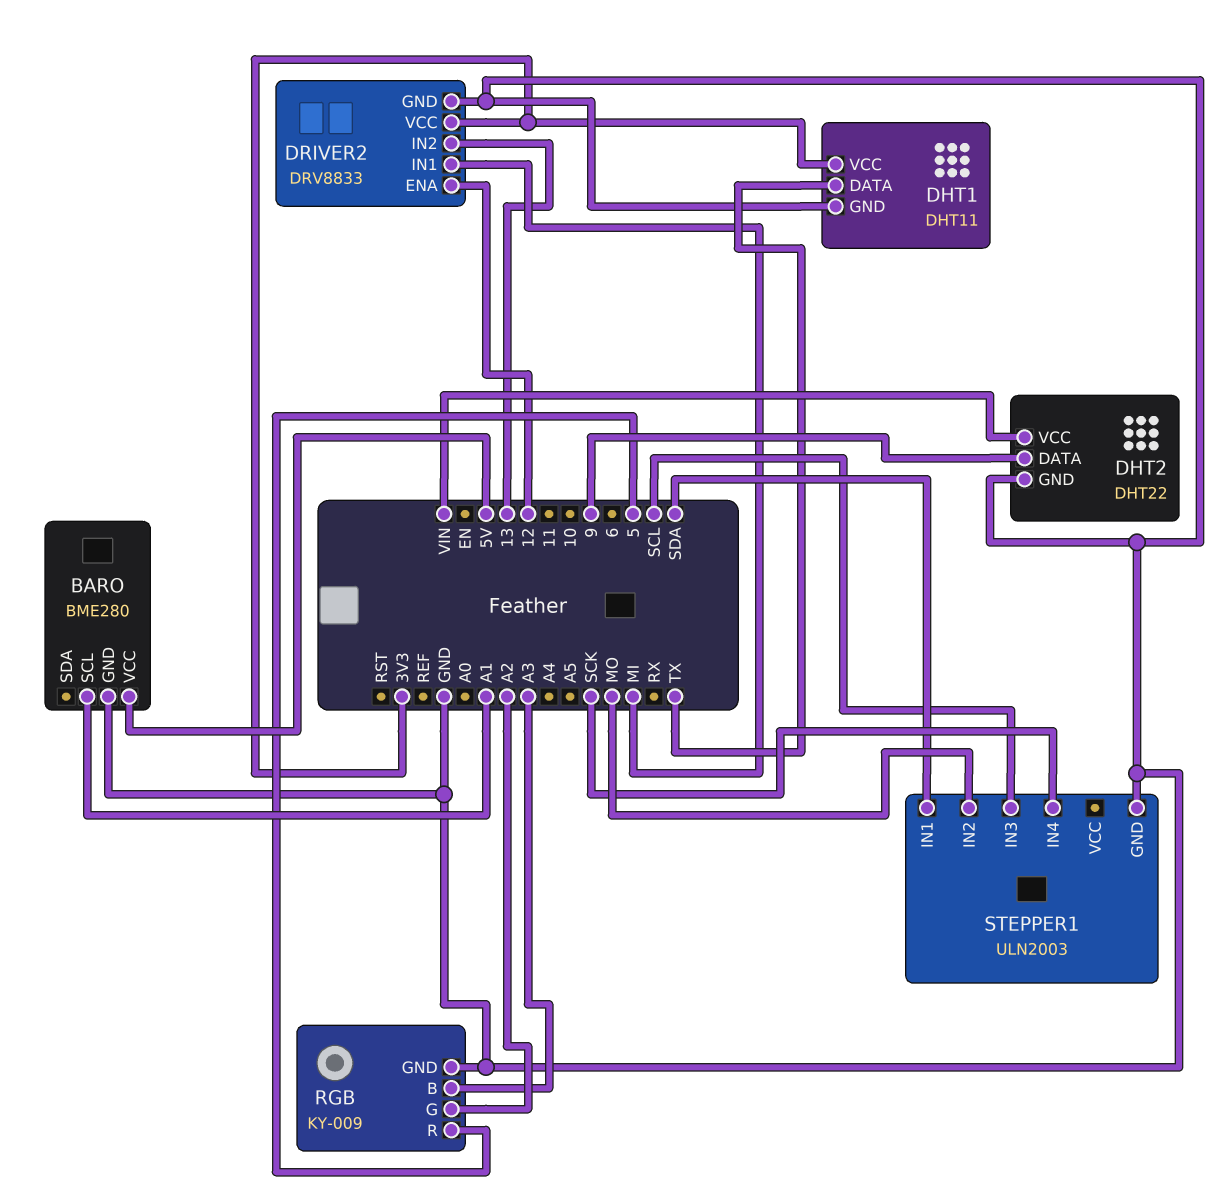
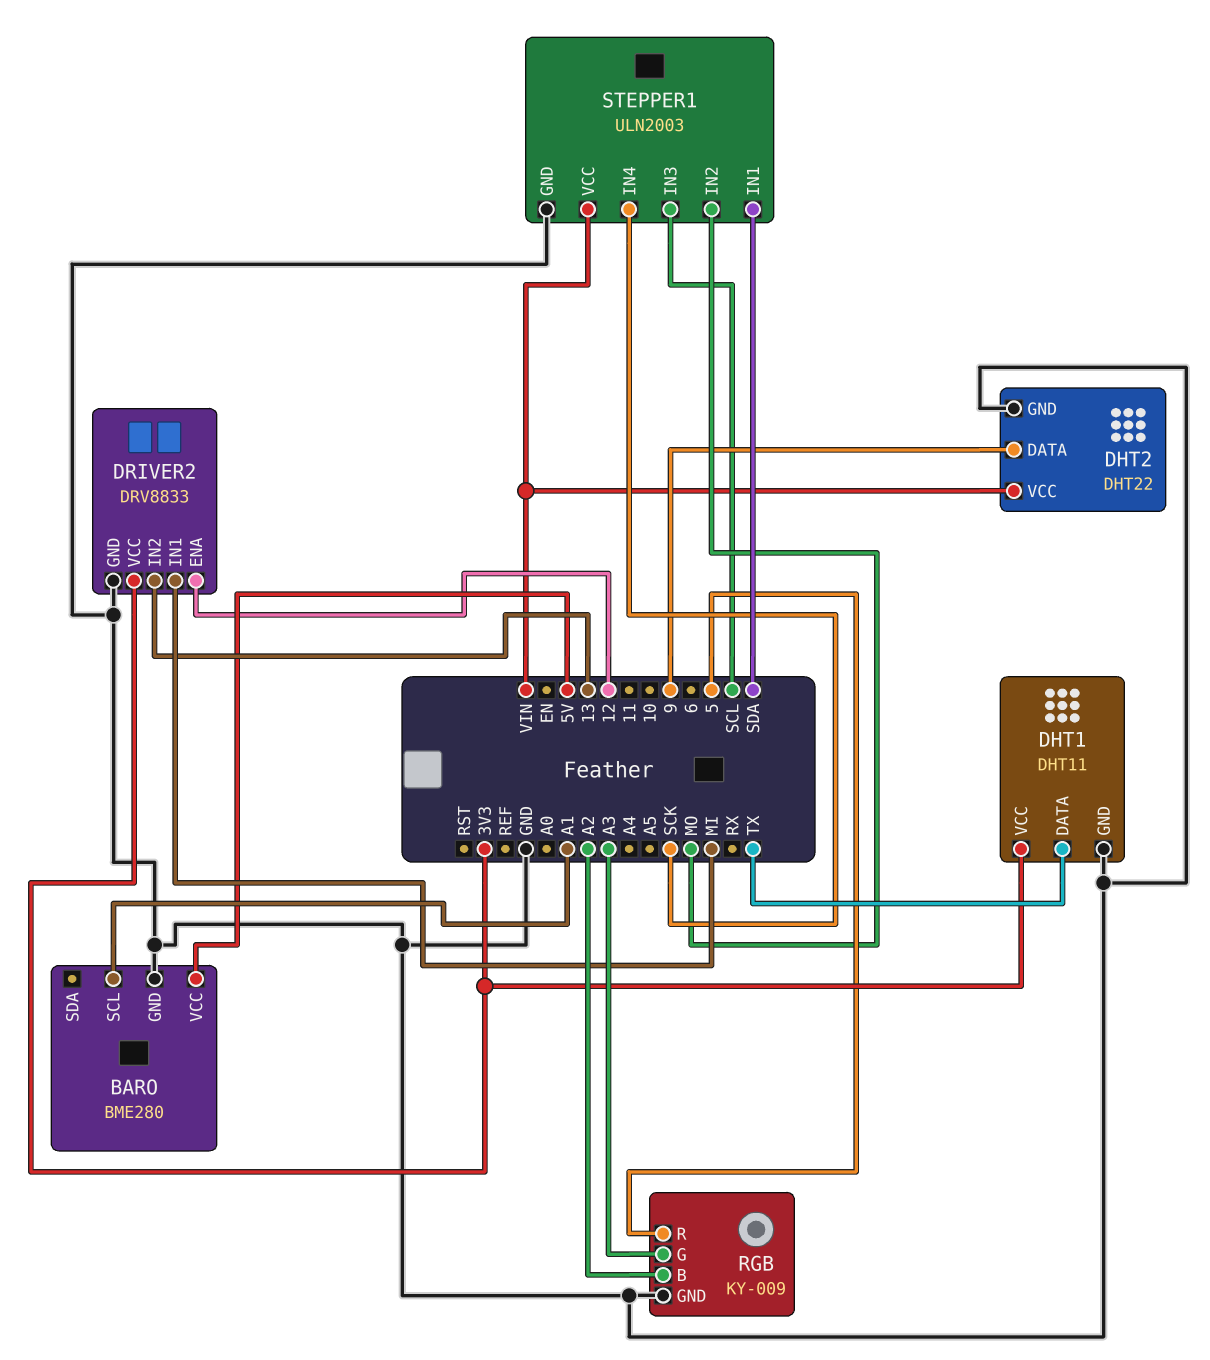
RGB pin B: A3 -> A2
RGB pin G: A2 -> A3
STEPPER1 pin VCC: none -> VIN

